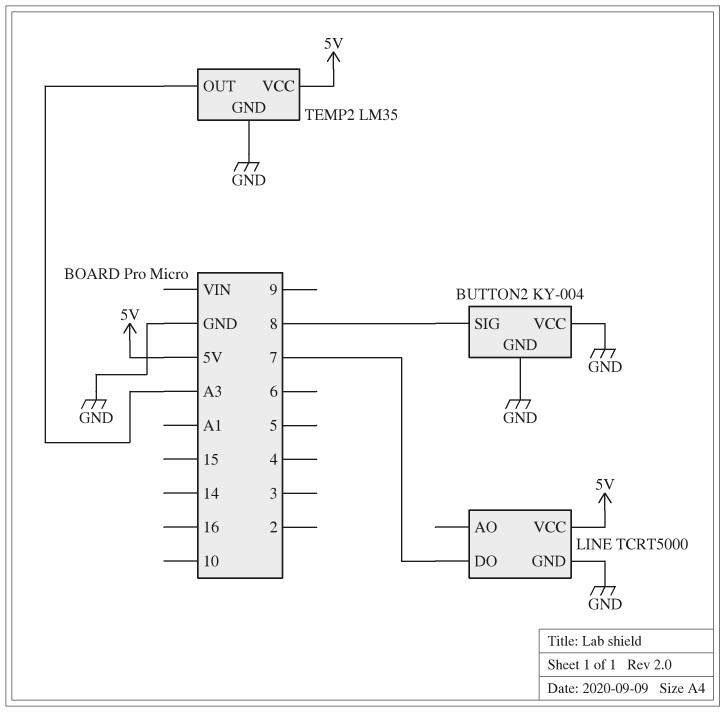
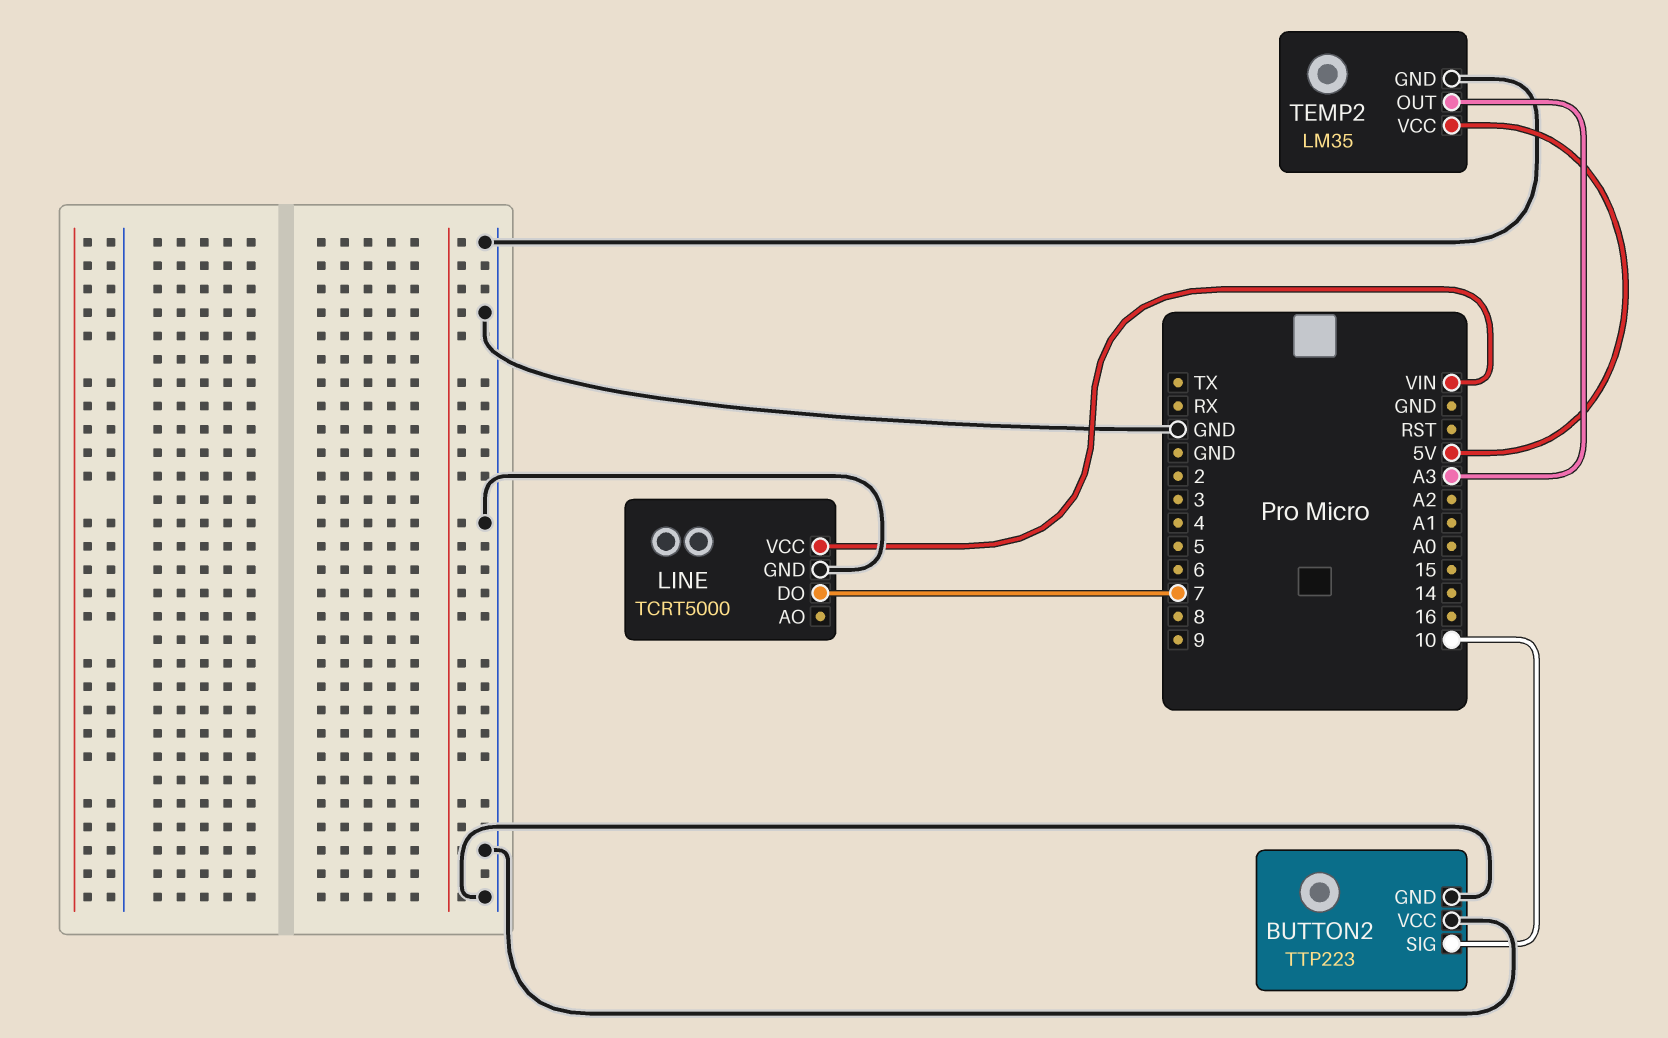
BUTTON2: KY-004 -> TTP223
BUTTON2 pin SIG: 8 -> 10
LINE pin VCC: 5V -> VIN

